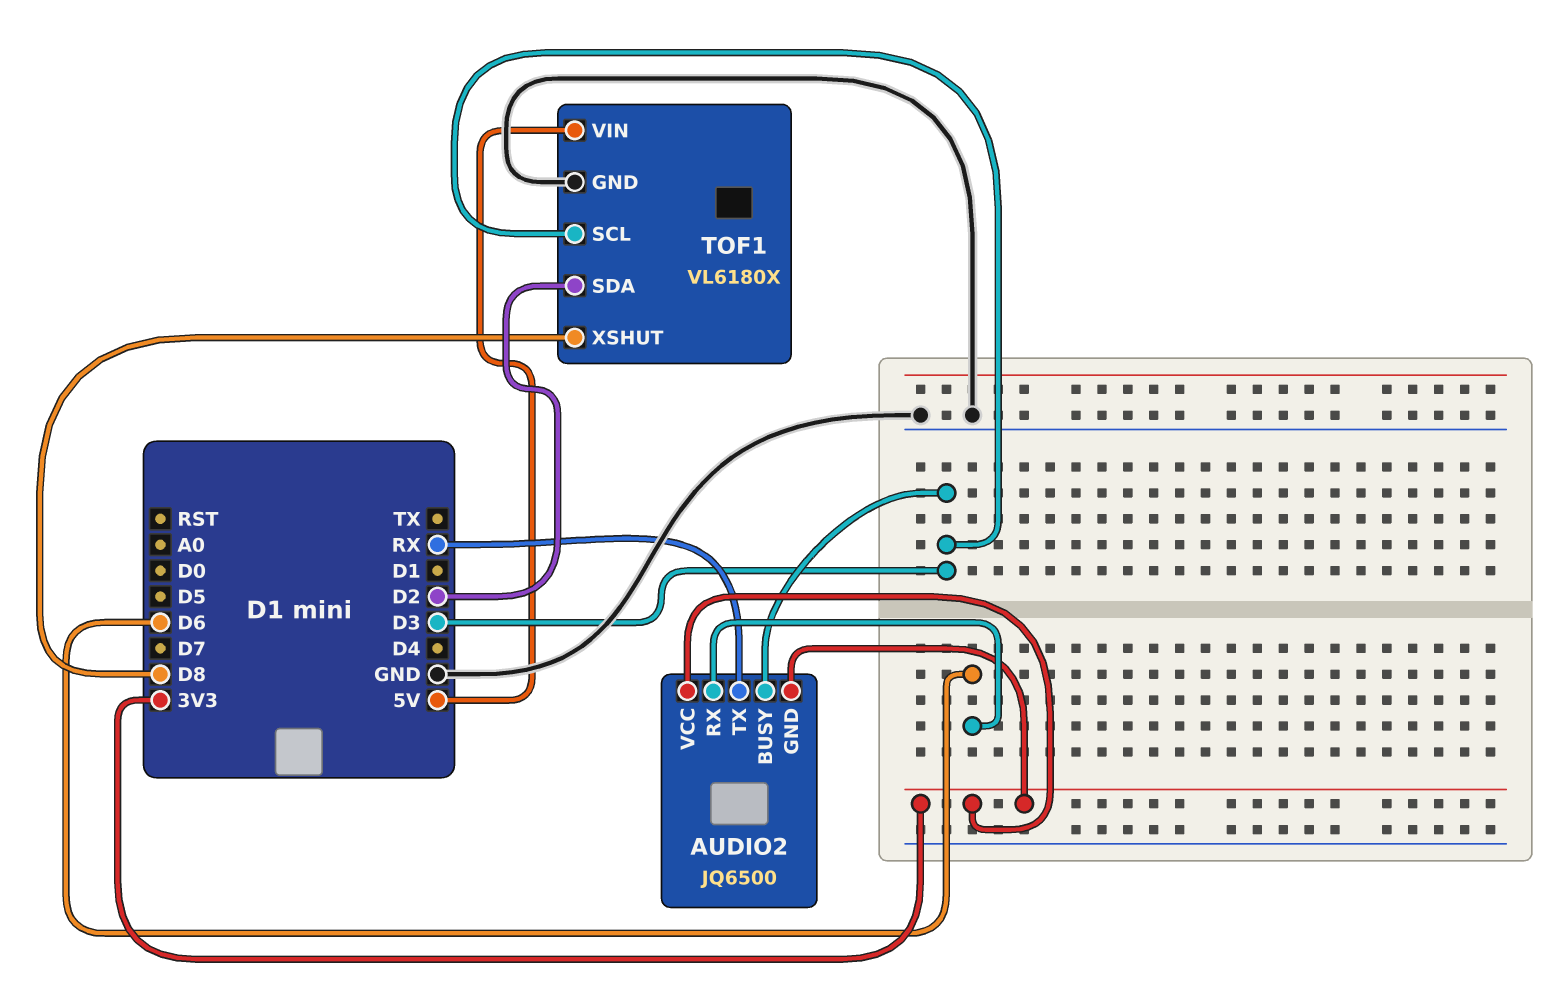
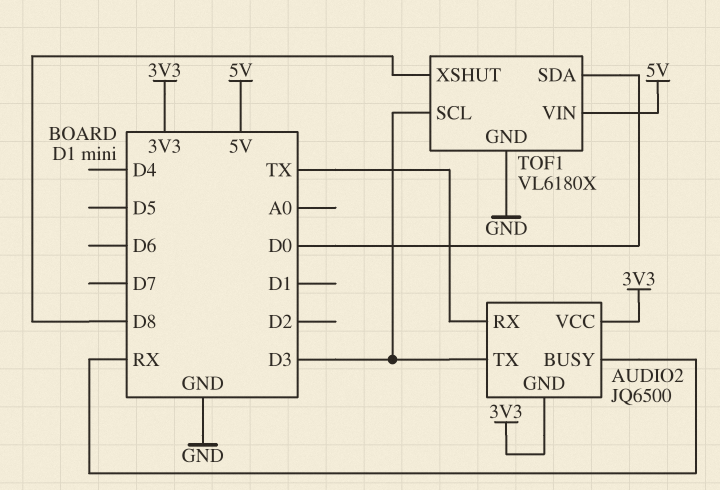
AUDIO2 pin BUSY: D3 -> RX
AUDIO2 pin RX: D6 -> TX
AUDIO2 pin TX: RX -> D3
TOF1 pin SDA: D2 -> D0

